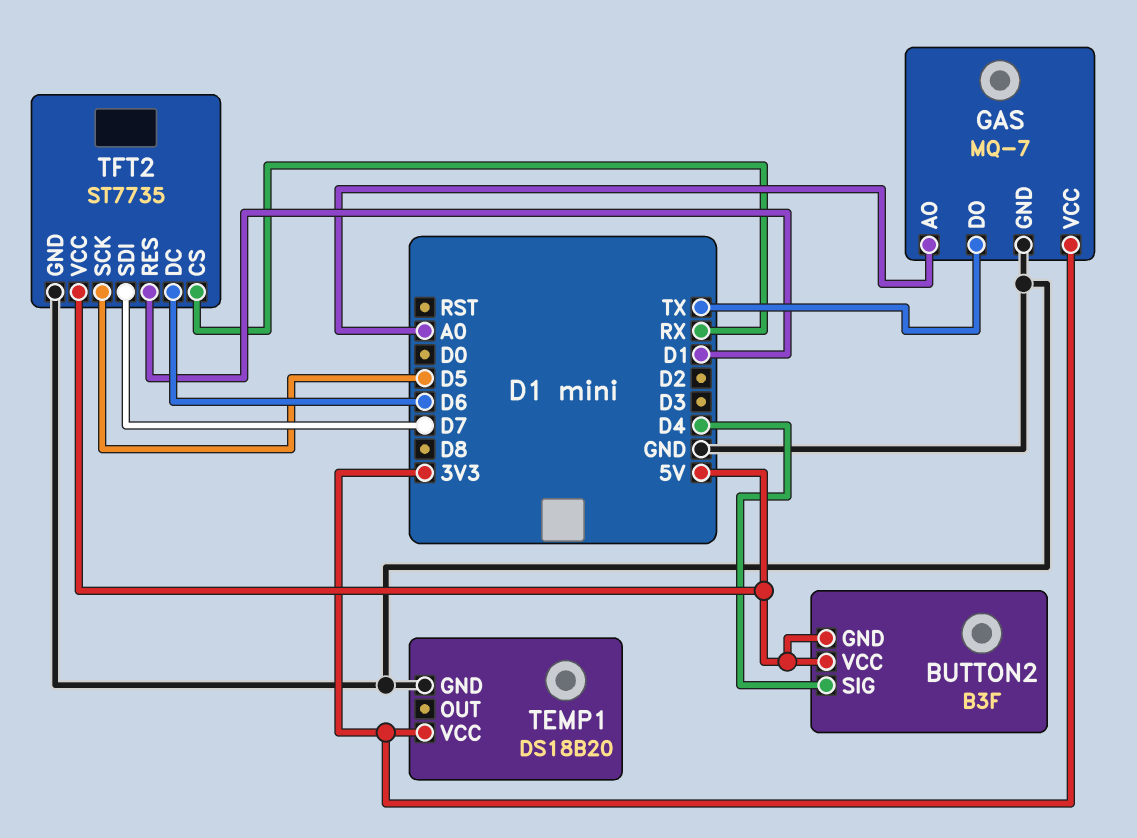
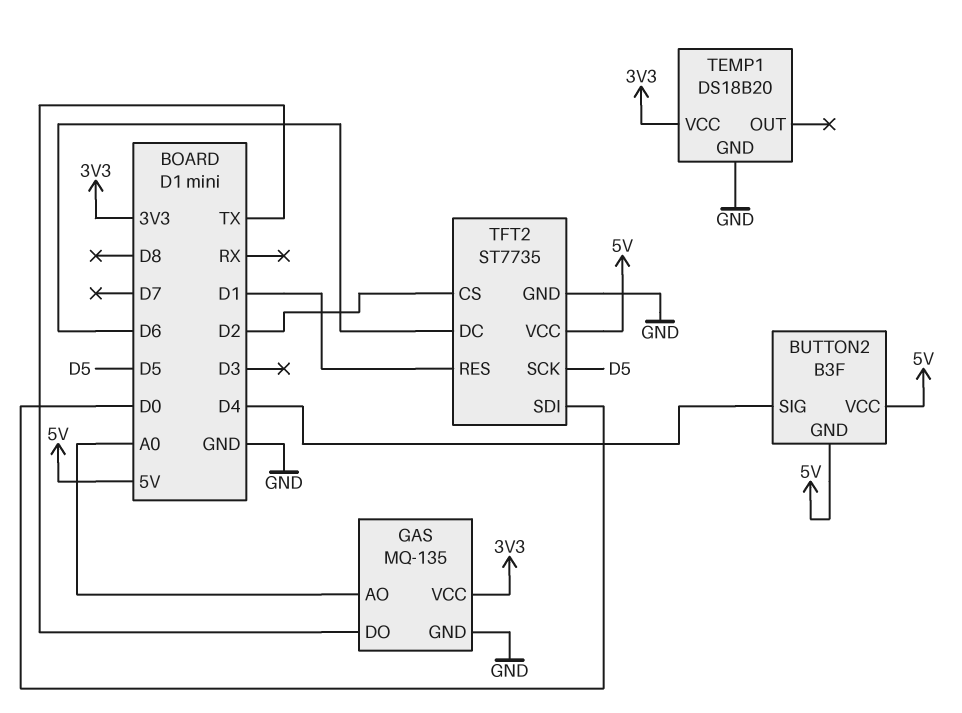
GAS: MQ-7 -> MQ-135
TFT2 pin CS: RX -> D2
TFT2 pin SDI: D7 -> D0

